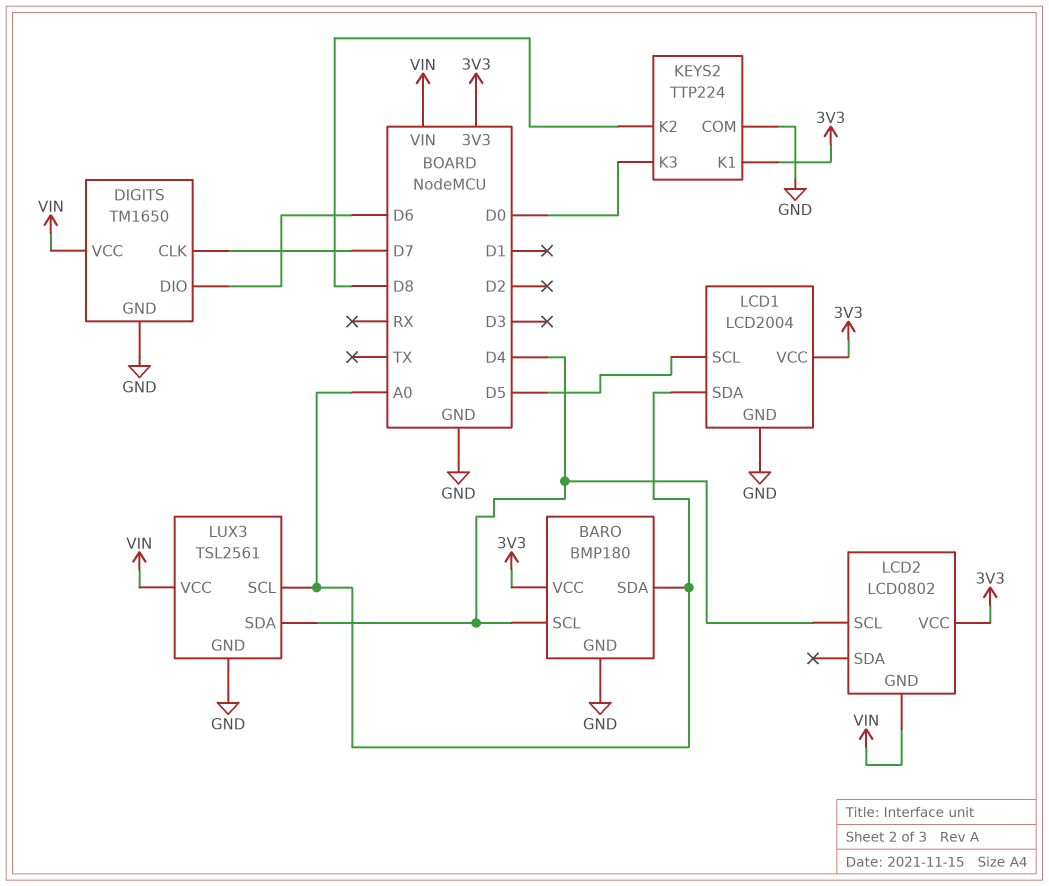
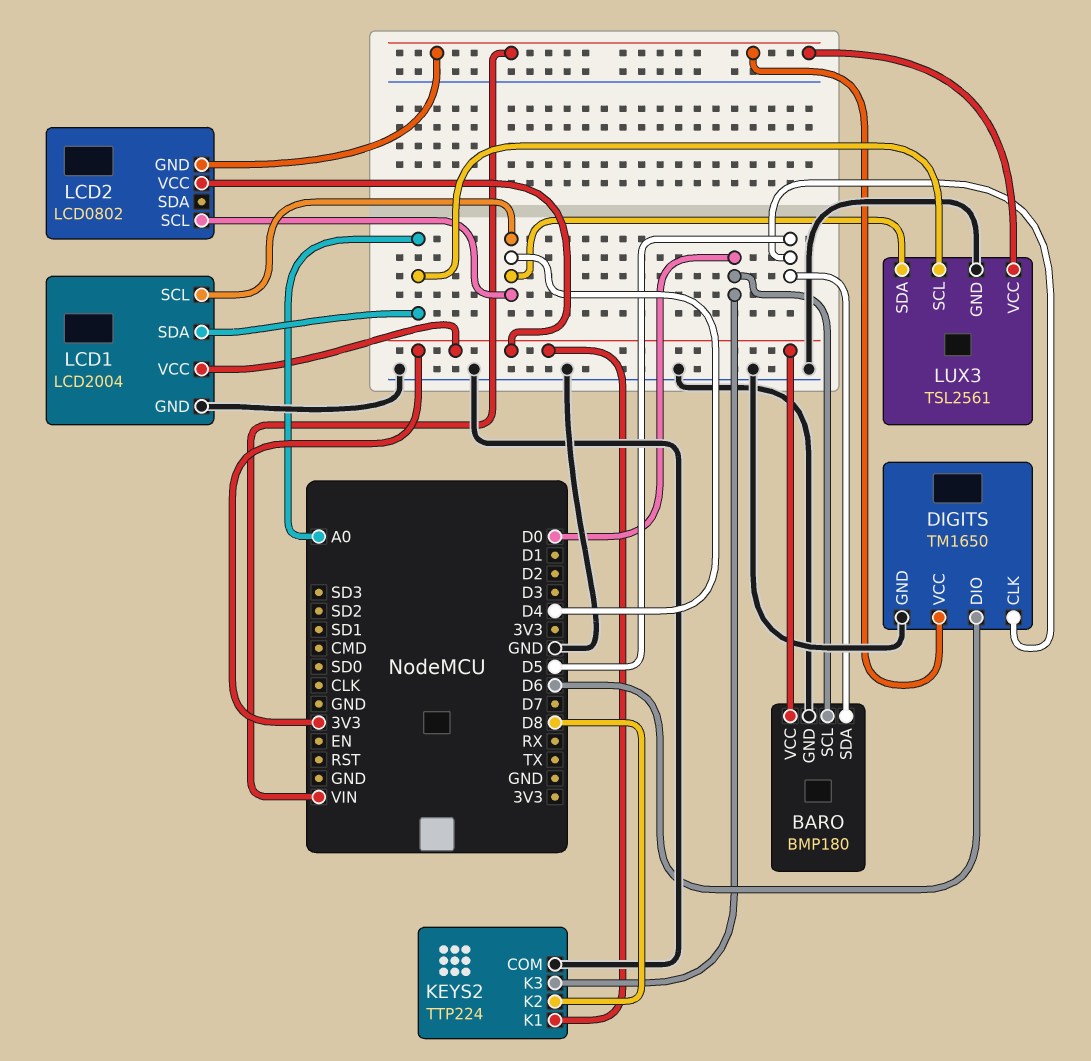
BARO pin SCL: D4 -> D0
BARO pin SDA: A0 -> D5
DIGITS pin CLK: D7 -> D5
LCD1 pin SCL: D5 -> D4

